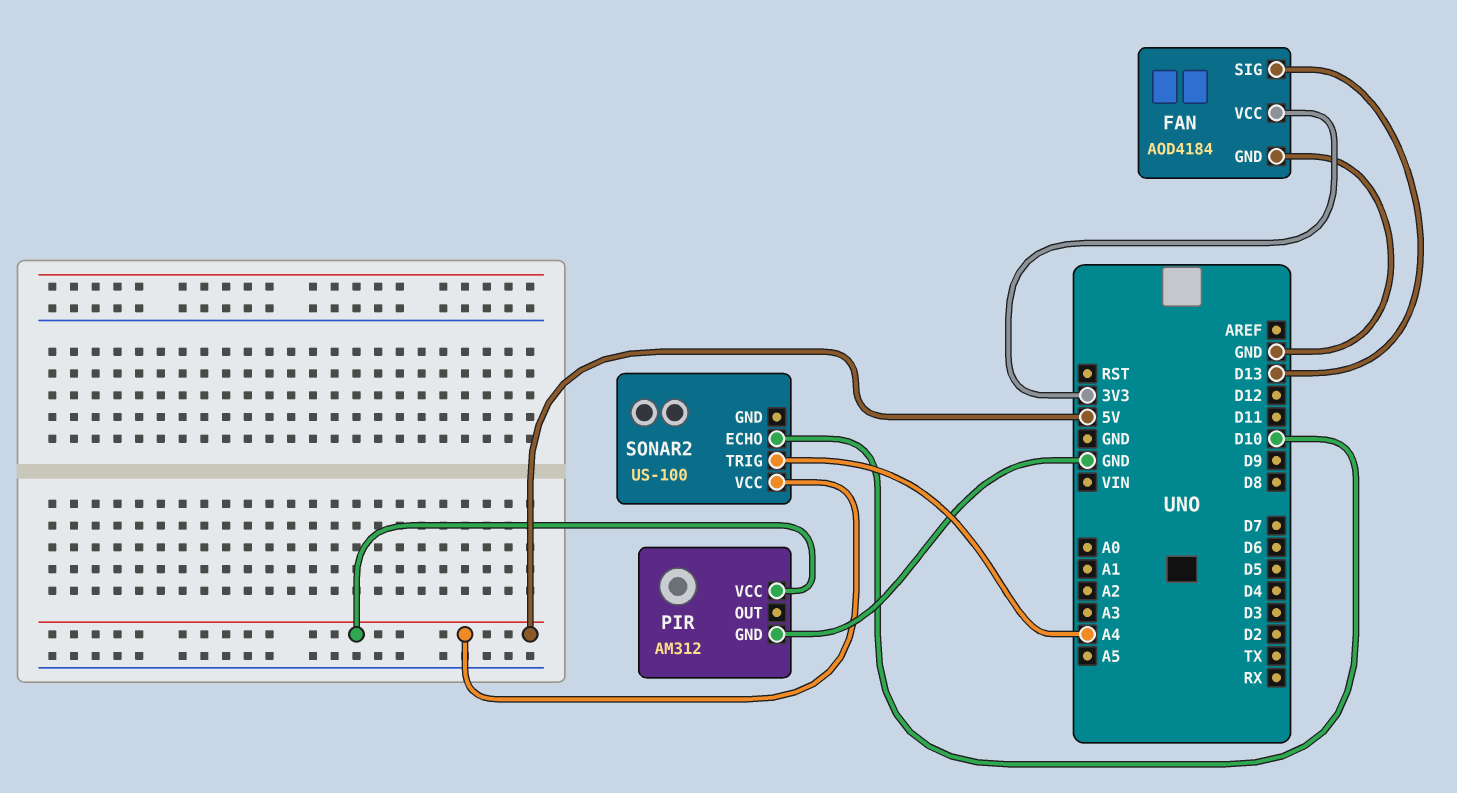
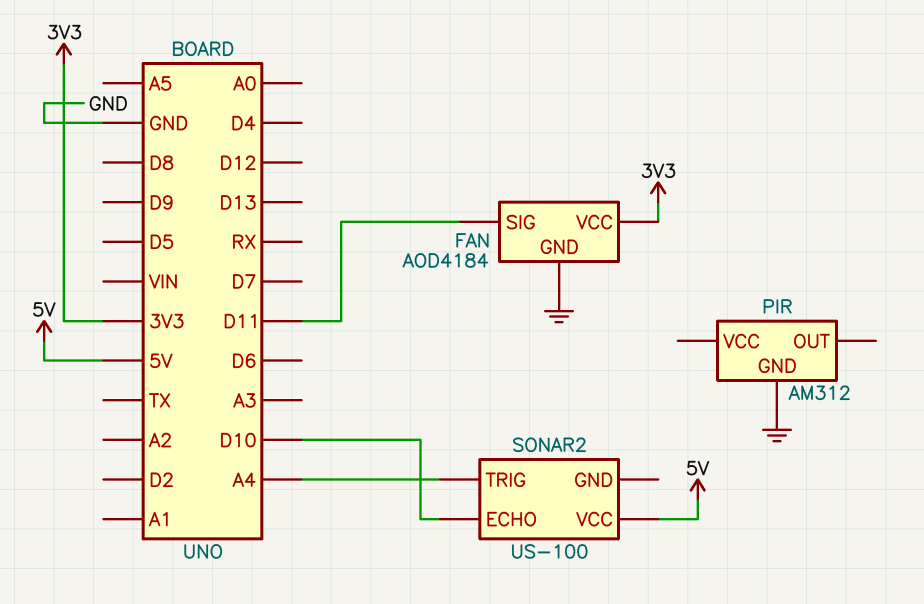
FAN pin SIG: D13 -> D11
PIR pin VCC: 5V -> none

